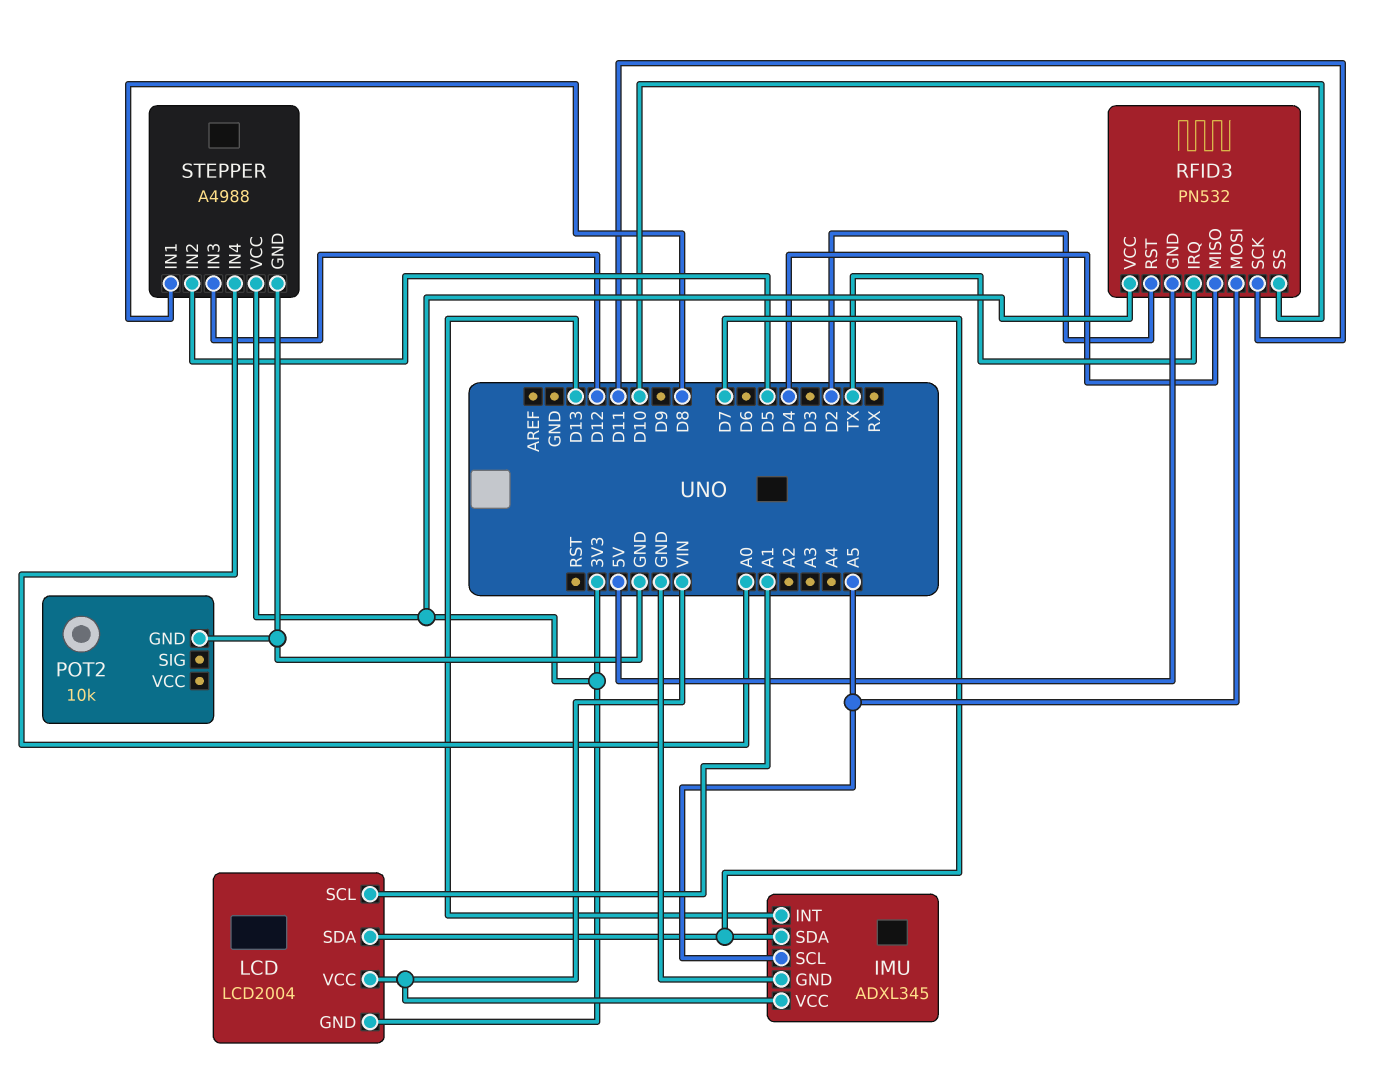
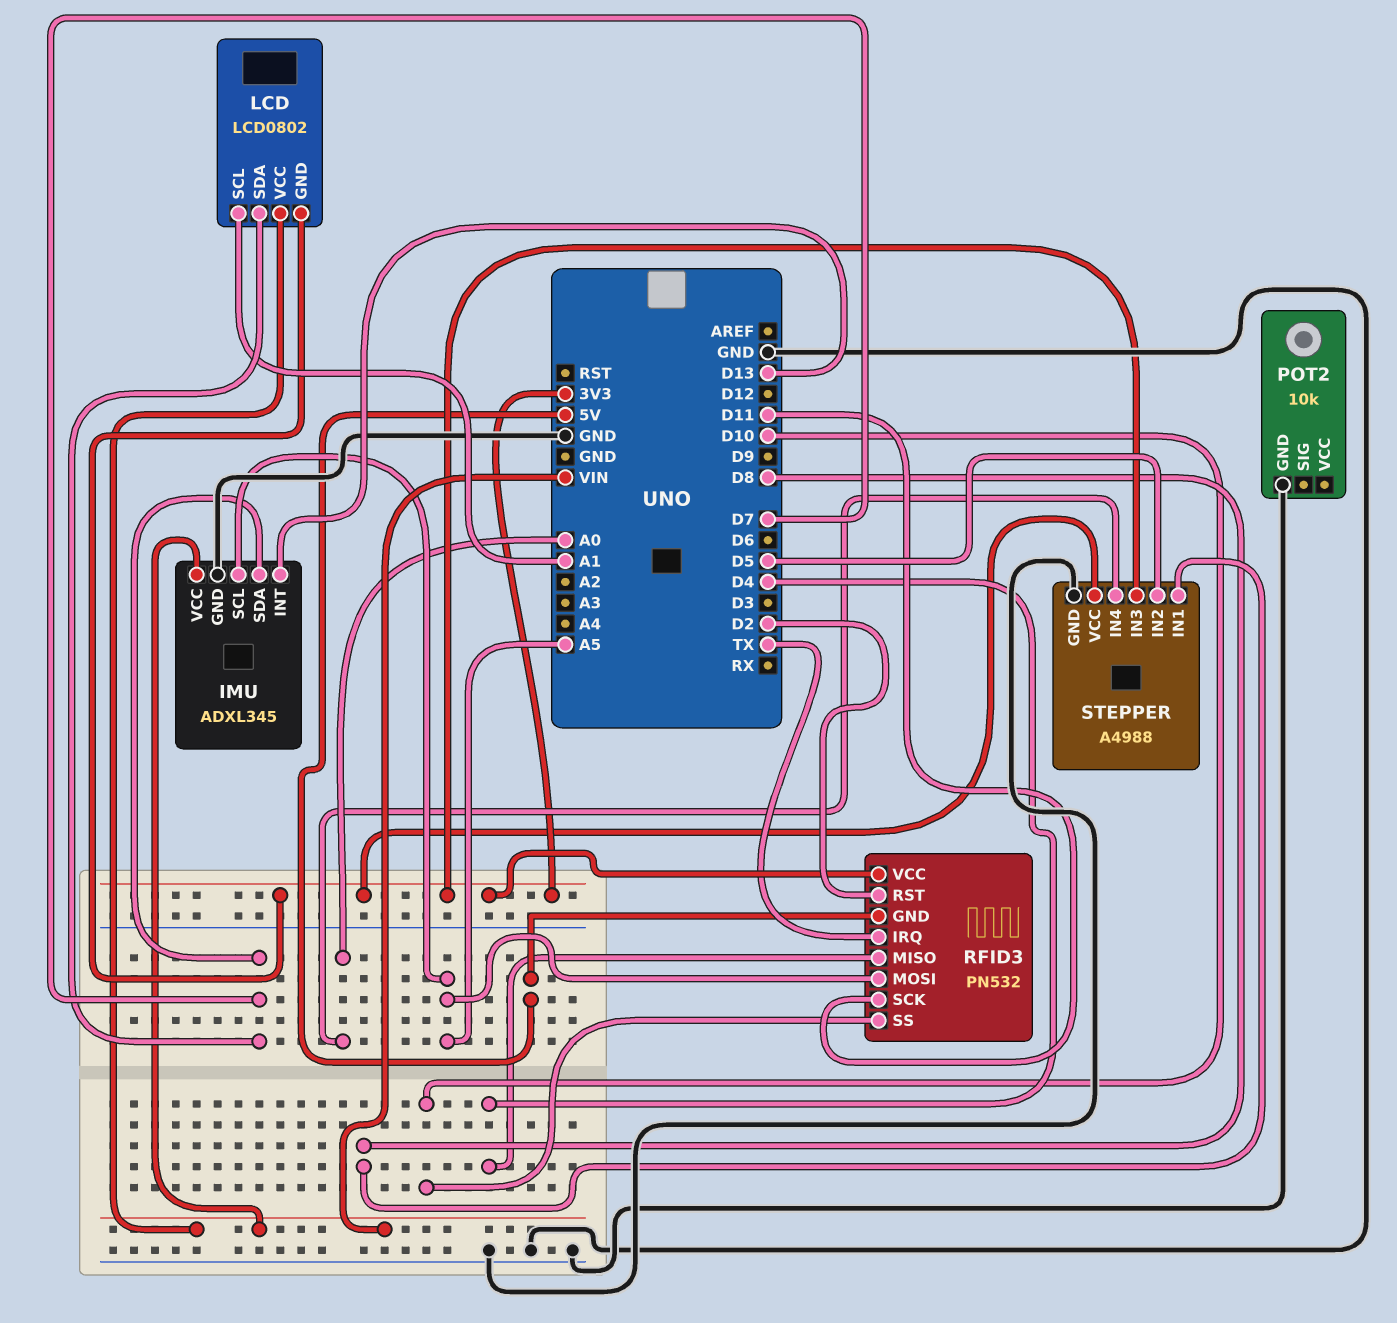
LCD: LCD2004 -> LCD0802
STEPPER pin IN3: D12 -> 3V3

